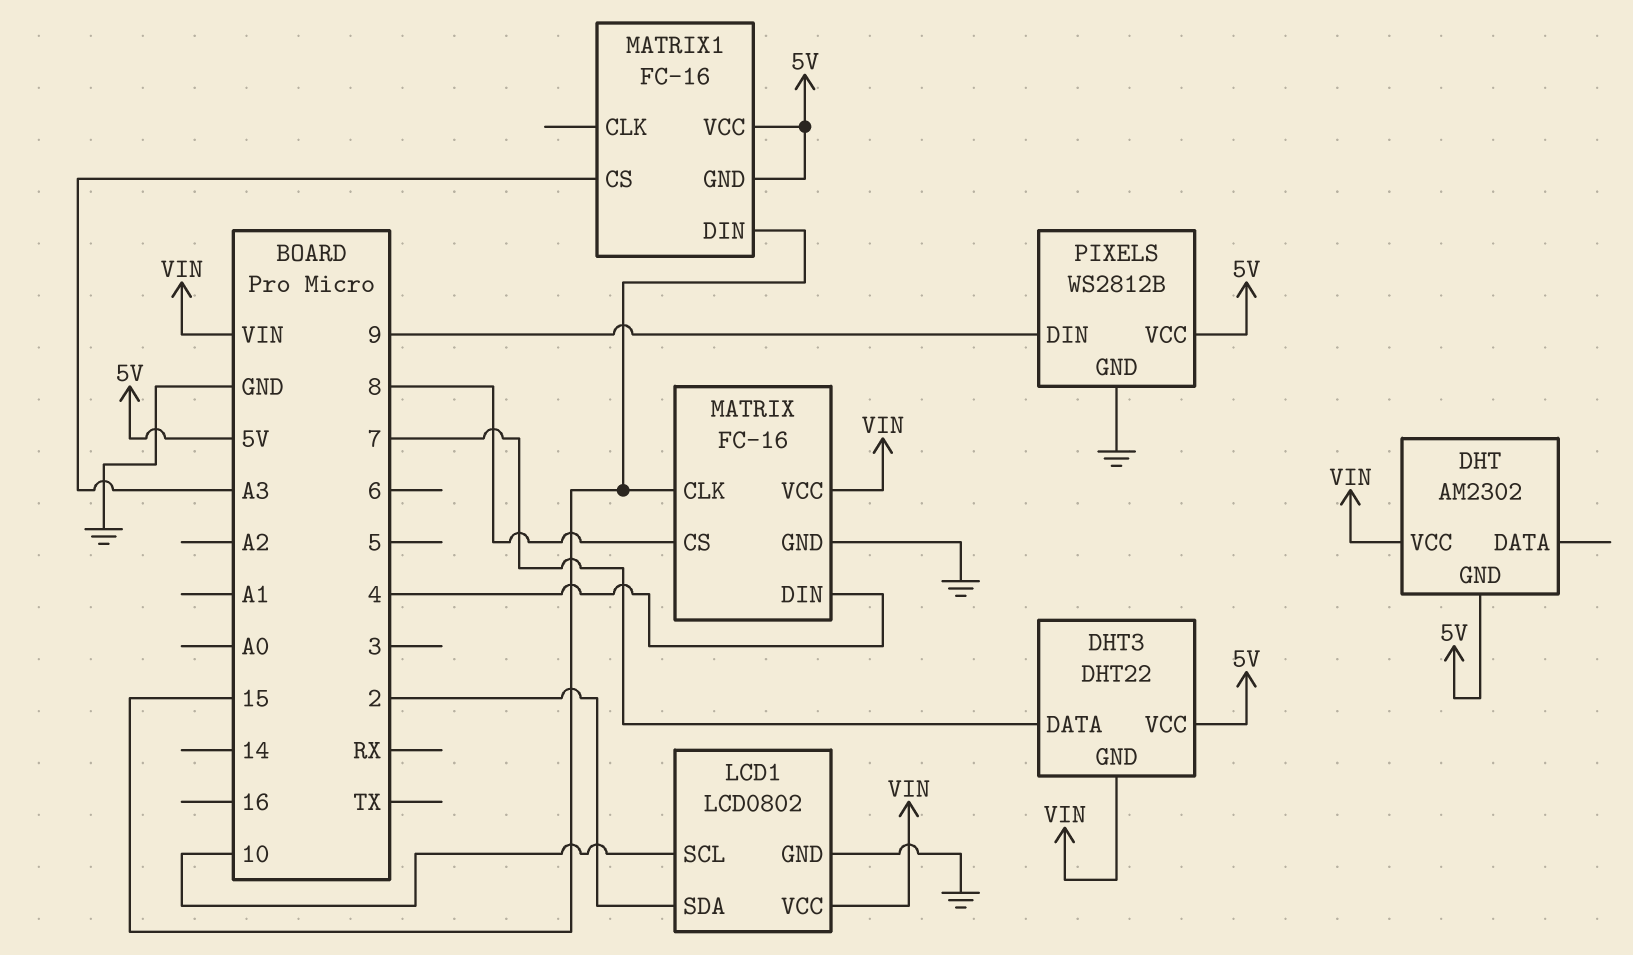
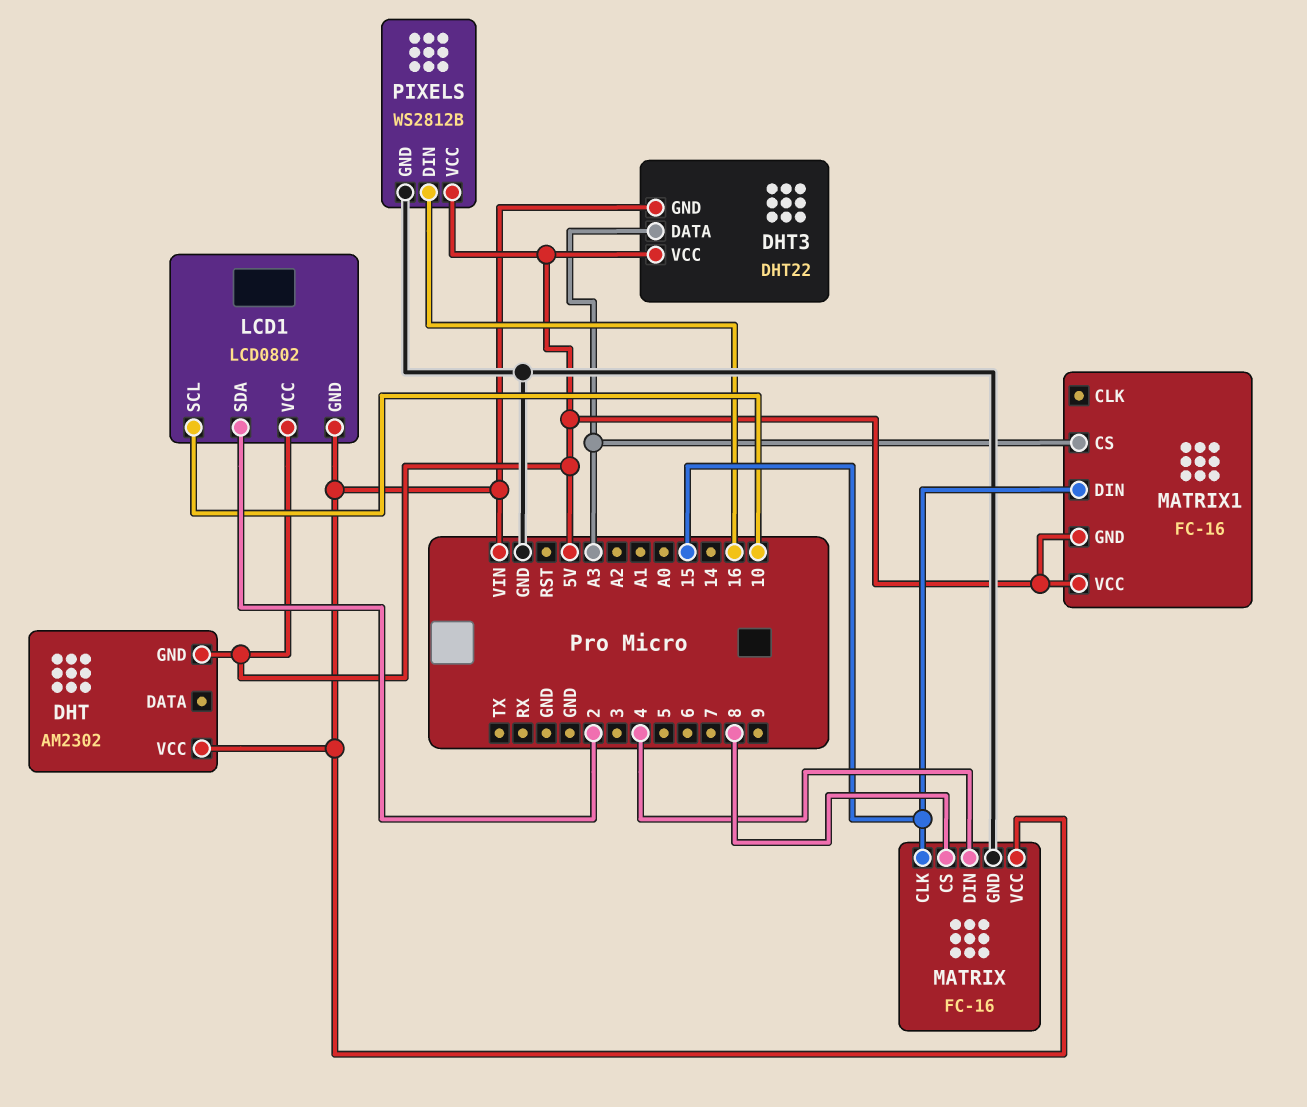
DHT3 pin DATA: 7 -> A3
LCD1 pin GND: GND -> VIN
LCD1 pin VCC: VIN -> 5V
PIXELS pin DIN: 9 -> 16

